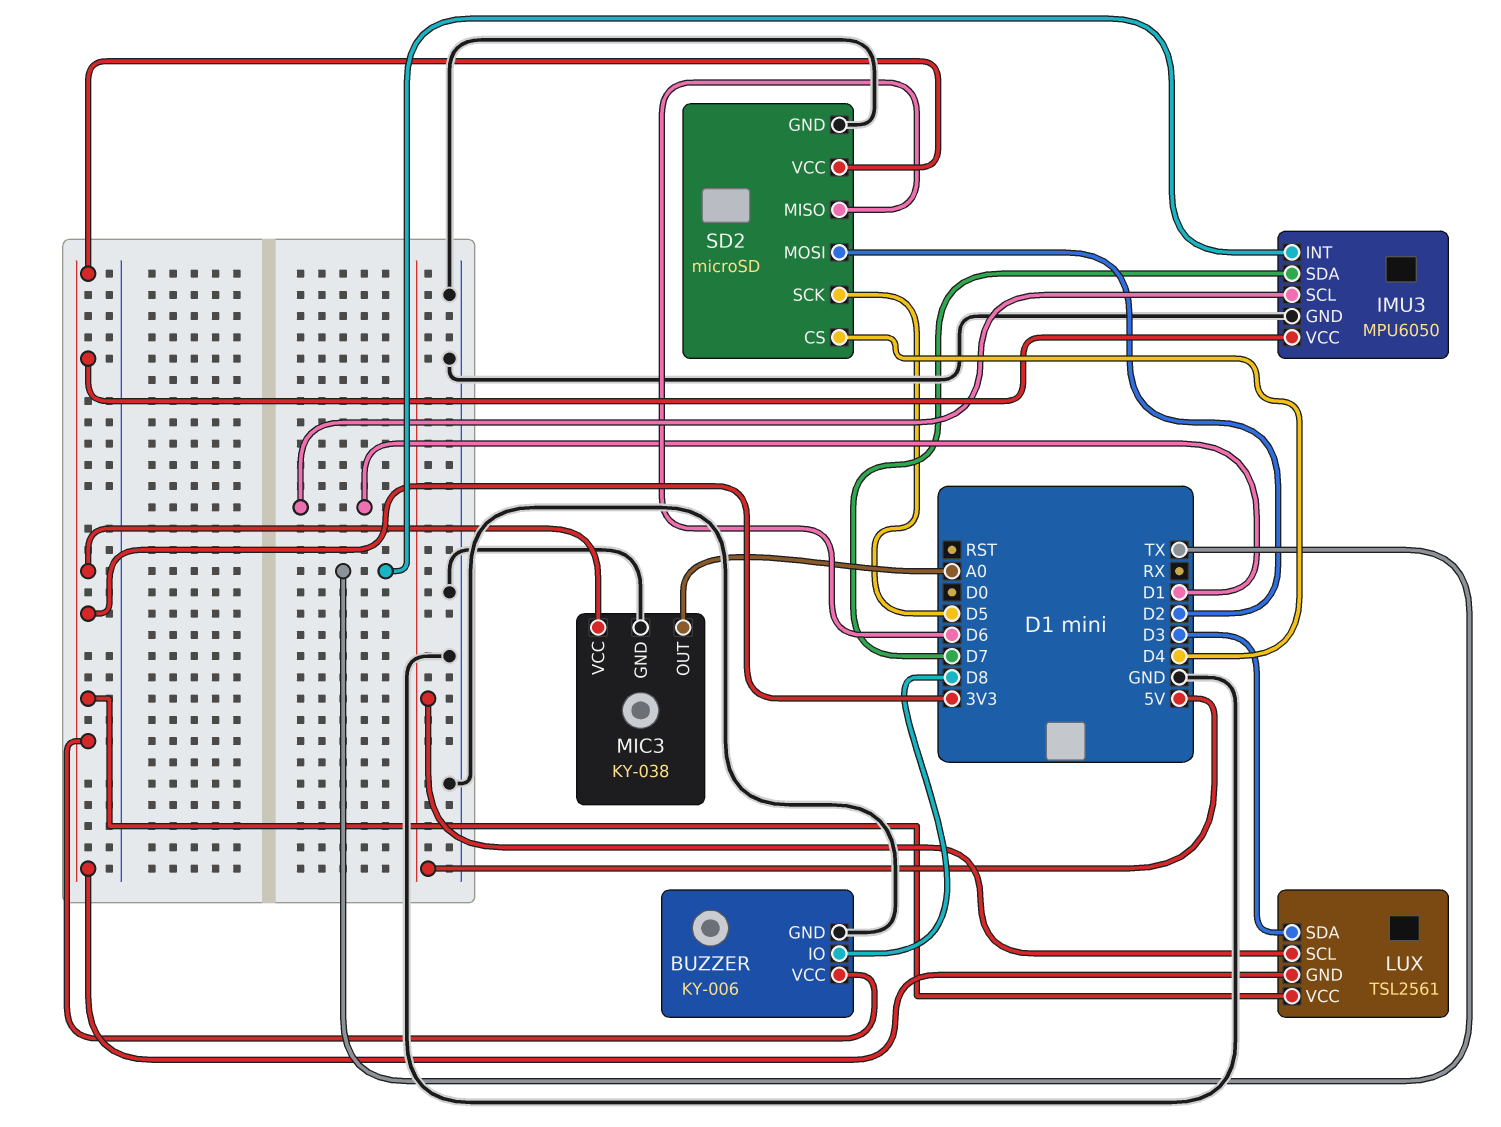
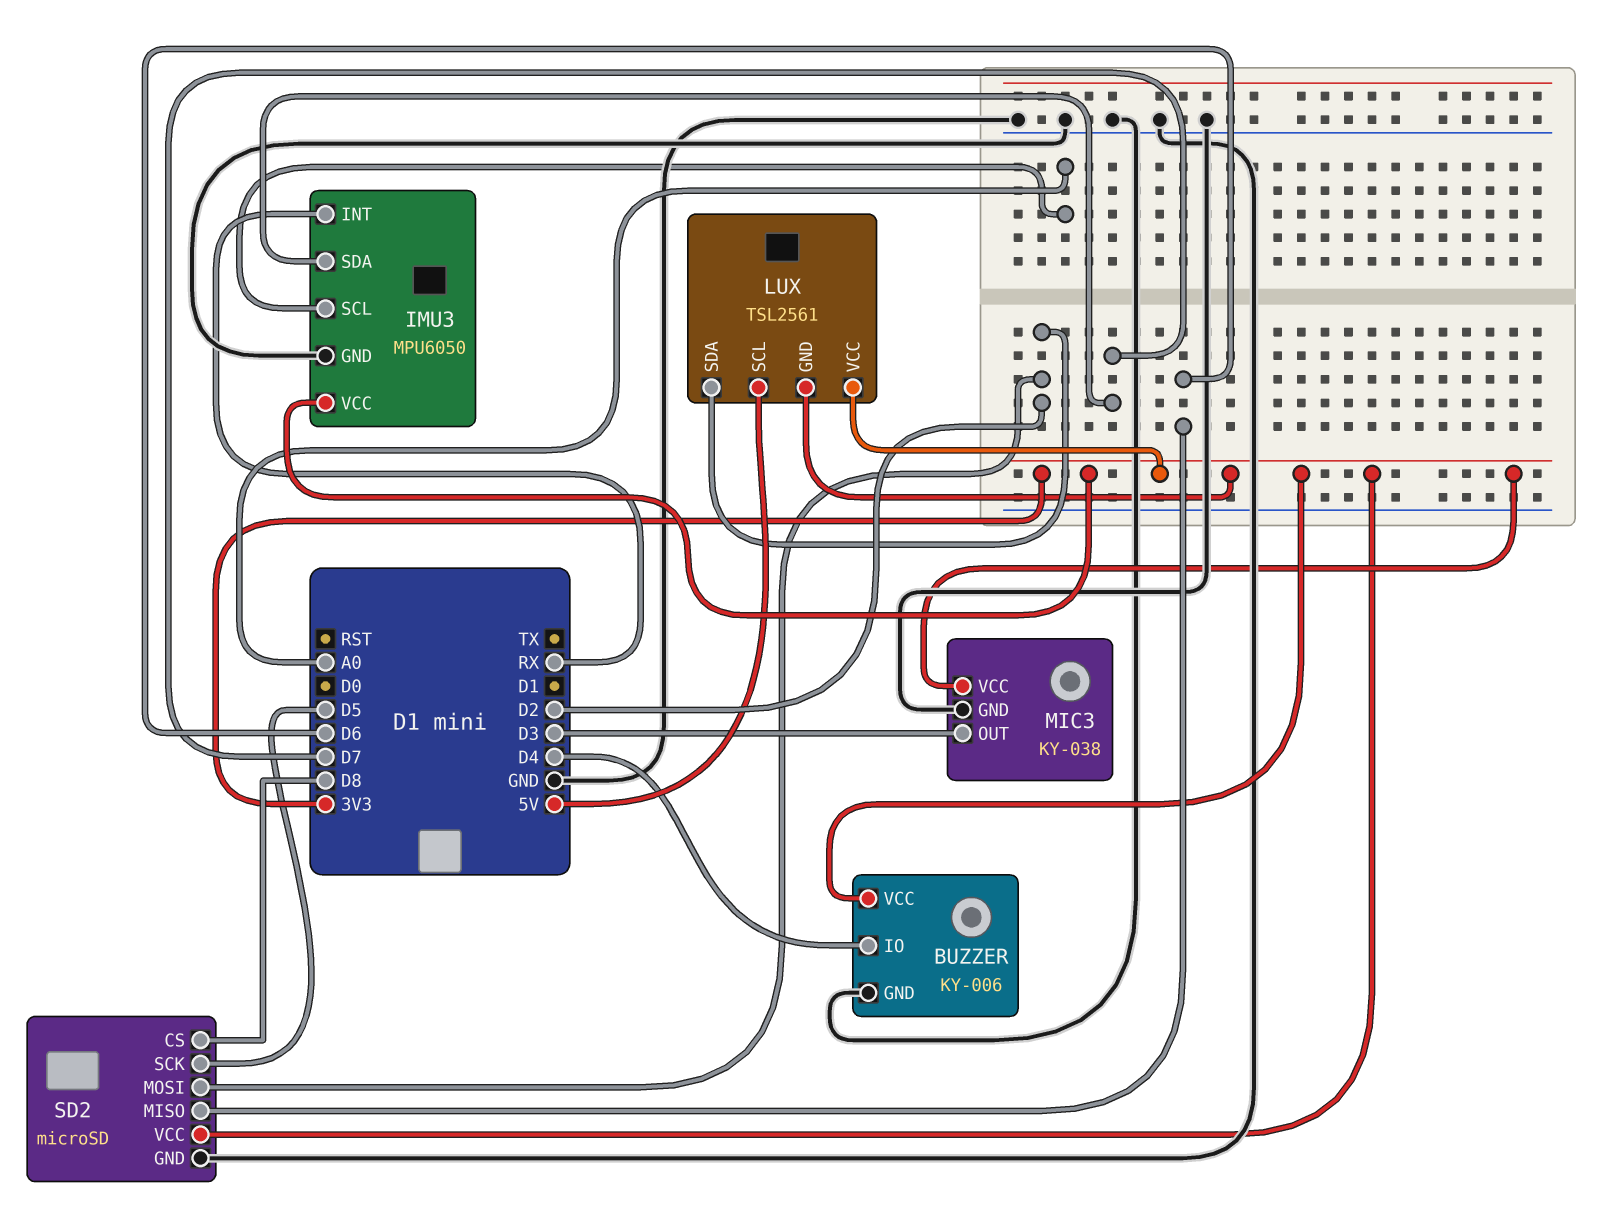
BUZZER pin IO: D8 -> D4
IMU3 pin INT: TX -> RX
IMU3 pin SCL: D1 -> A0
LUX pin SDA: D3 -> D2
MIC3 pin OUT: A0 -> D3
SD2 pin CS: D4 -> D8

